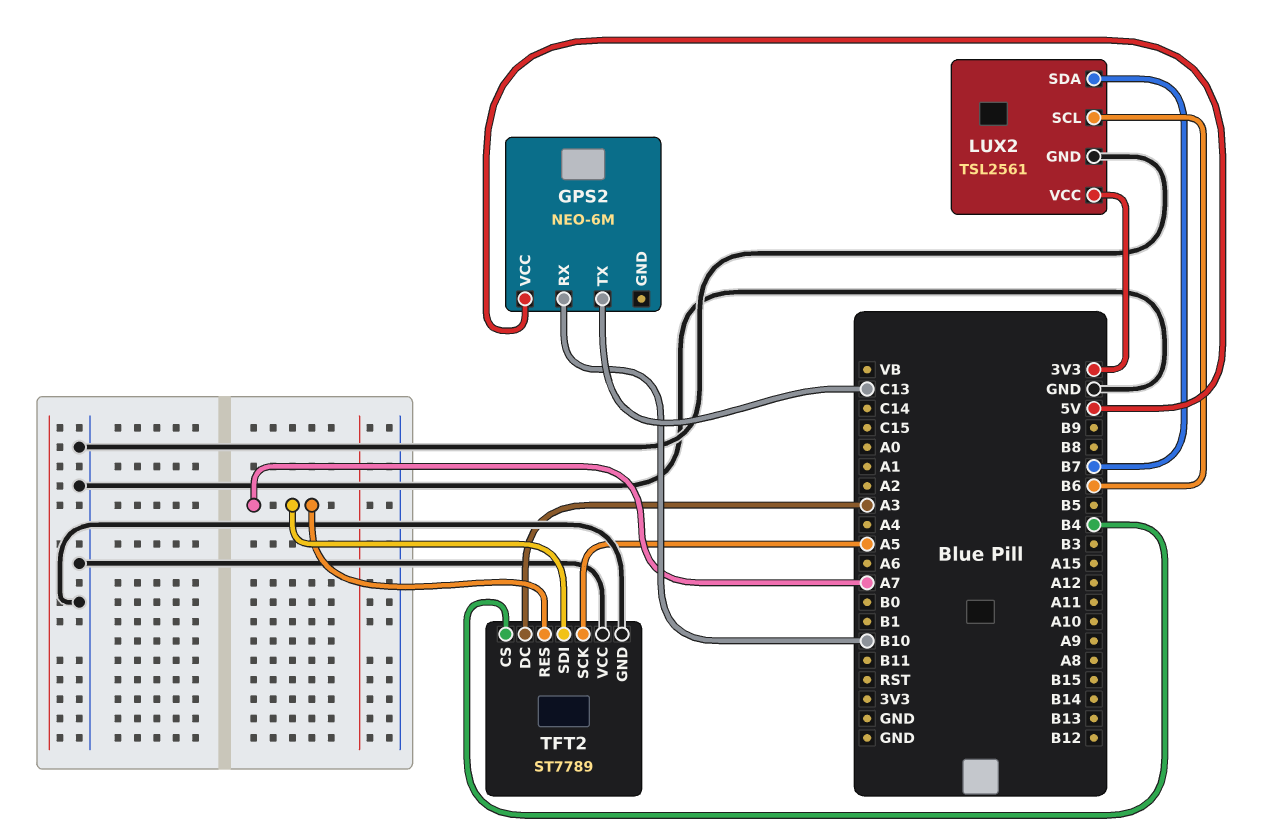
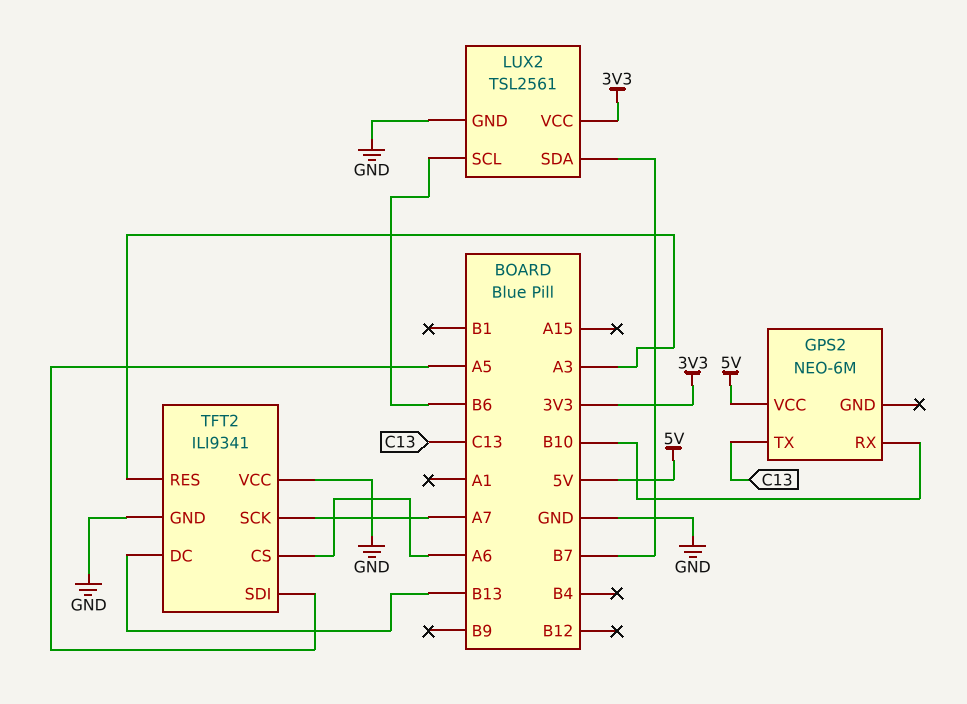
TFT2: ST7789 -> ILI9341
TFT2 pin CS: B4 -> A6
TFT2 pin DC: A3 -> B13
TFT2 pin RES: A7 -> A3
TFT2 pin SCK: A5 -> A7
TFT2 pin SDI: A7 -> A5

